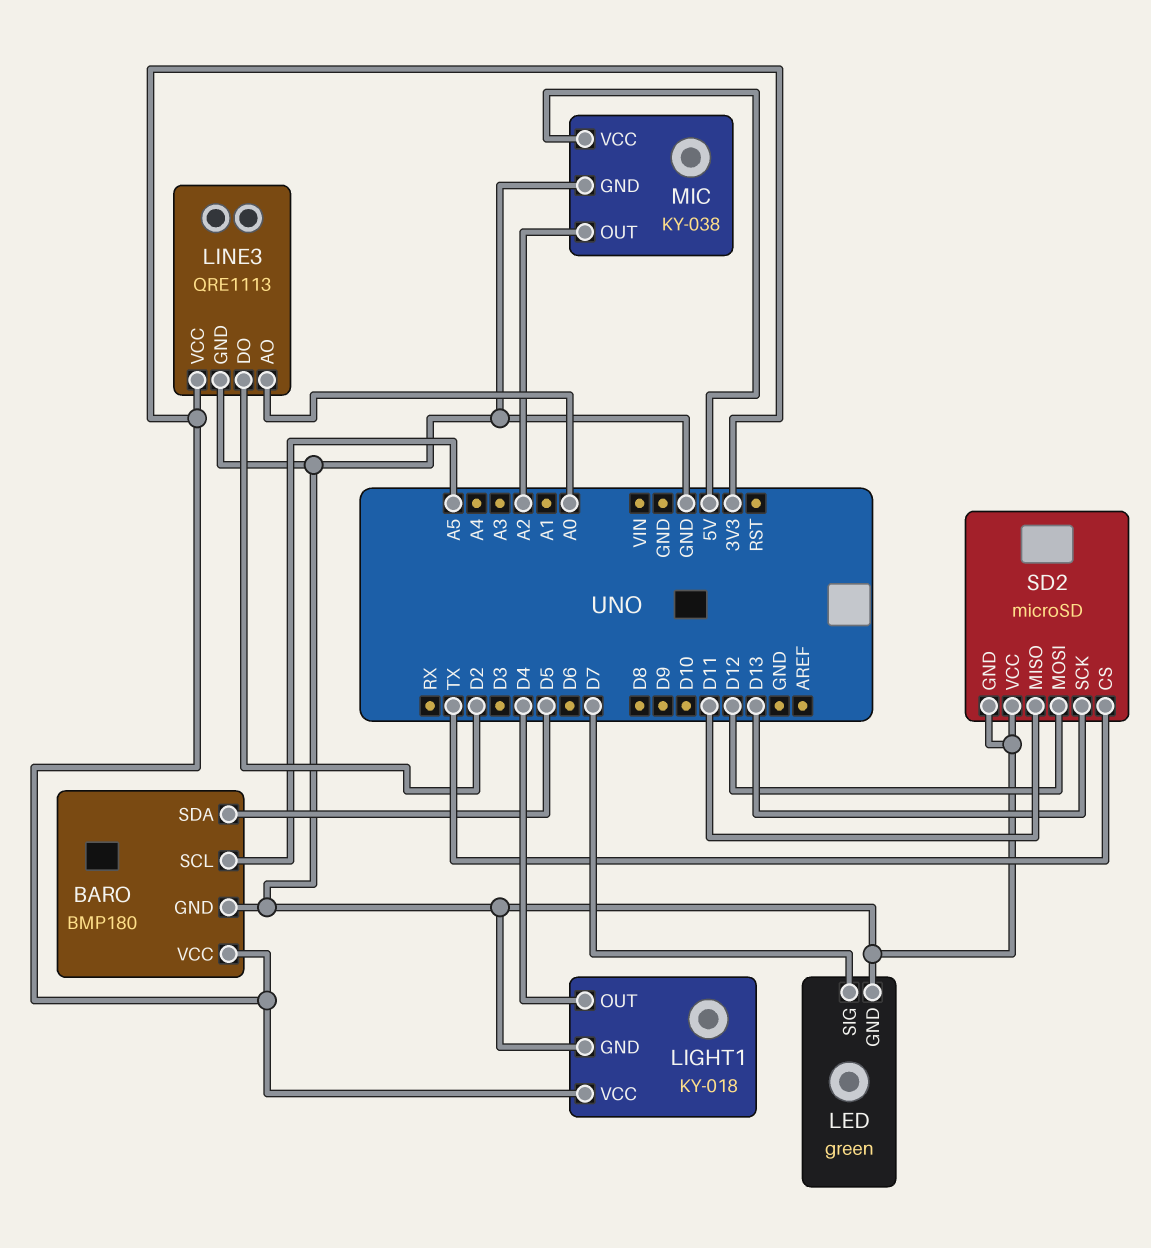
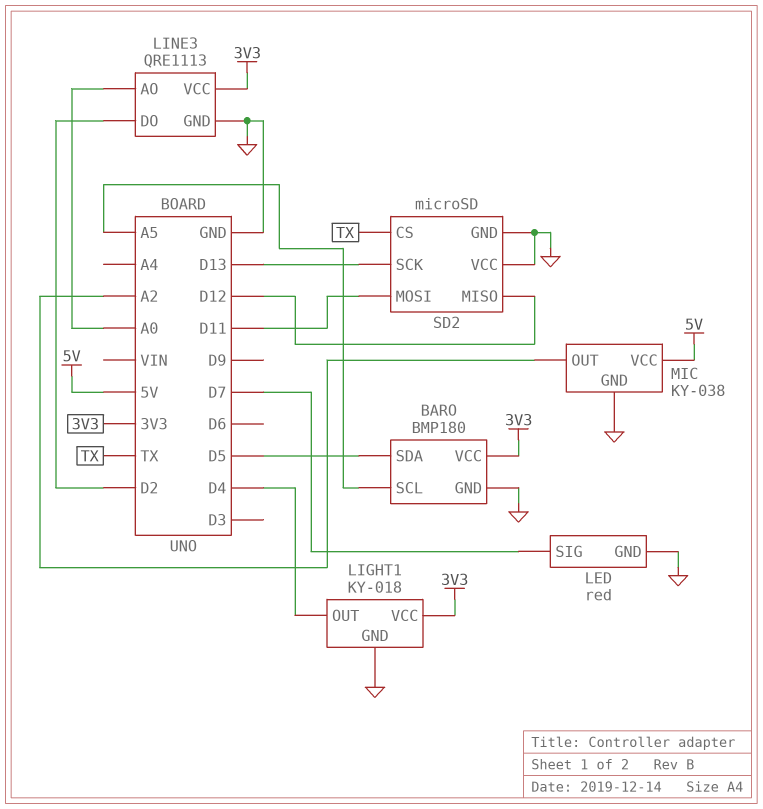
LED: green -> red
SD2 pin MISO: D11 -> D12
SD2 pin MOSI: D12 -> D11

